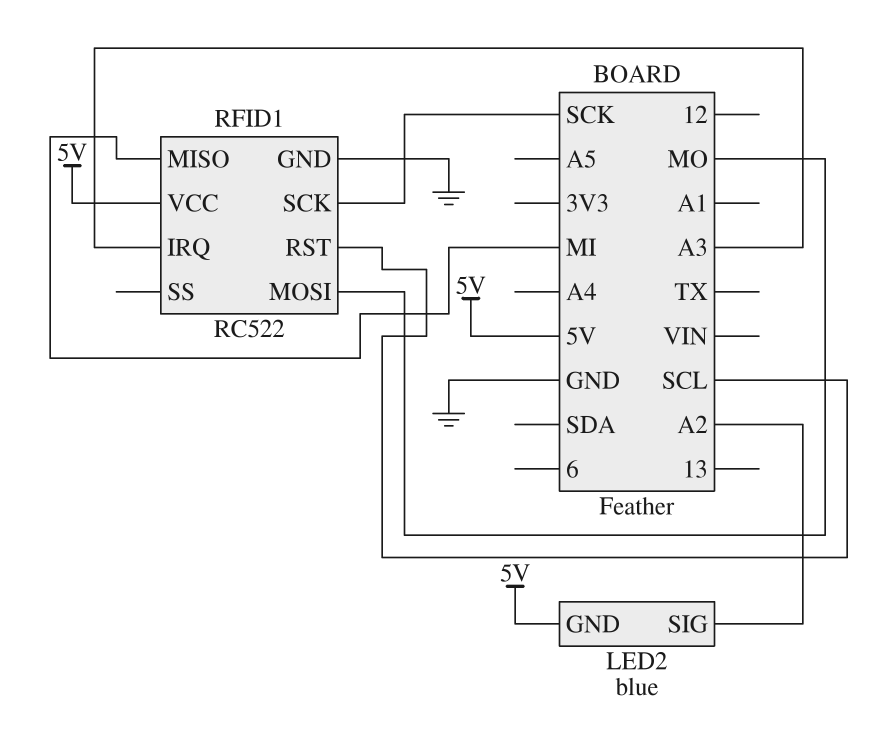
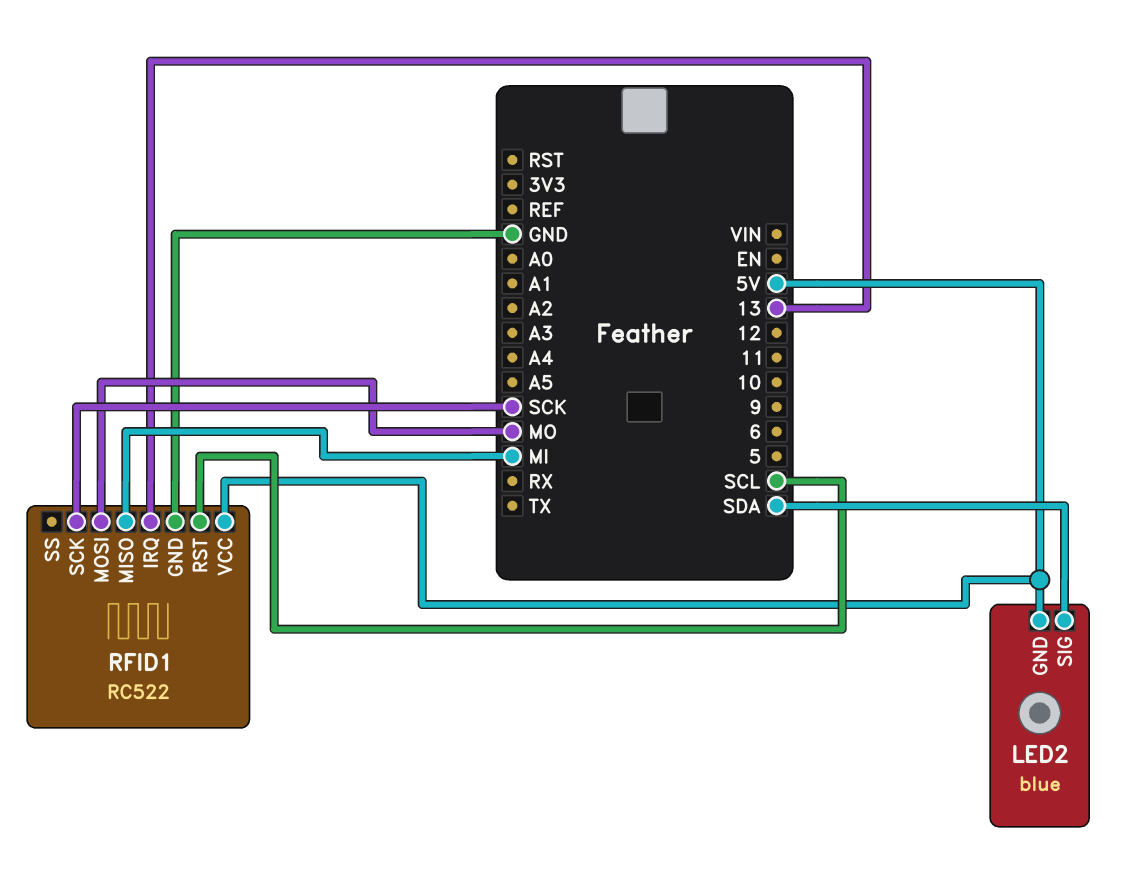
LED2 pin SIG: A2 -> SDA
RFID1 pin IRQ: A3 -> 13

